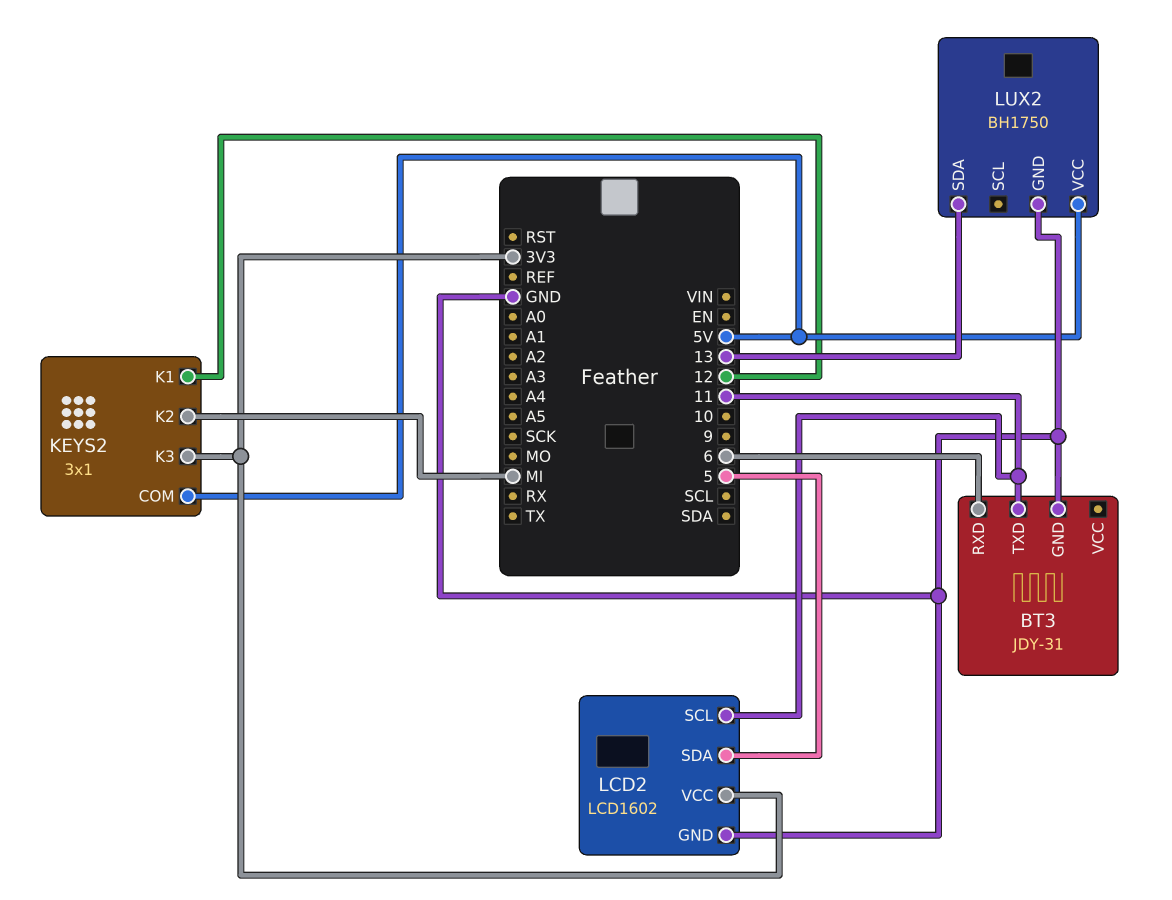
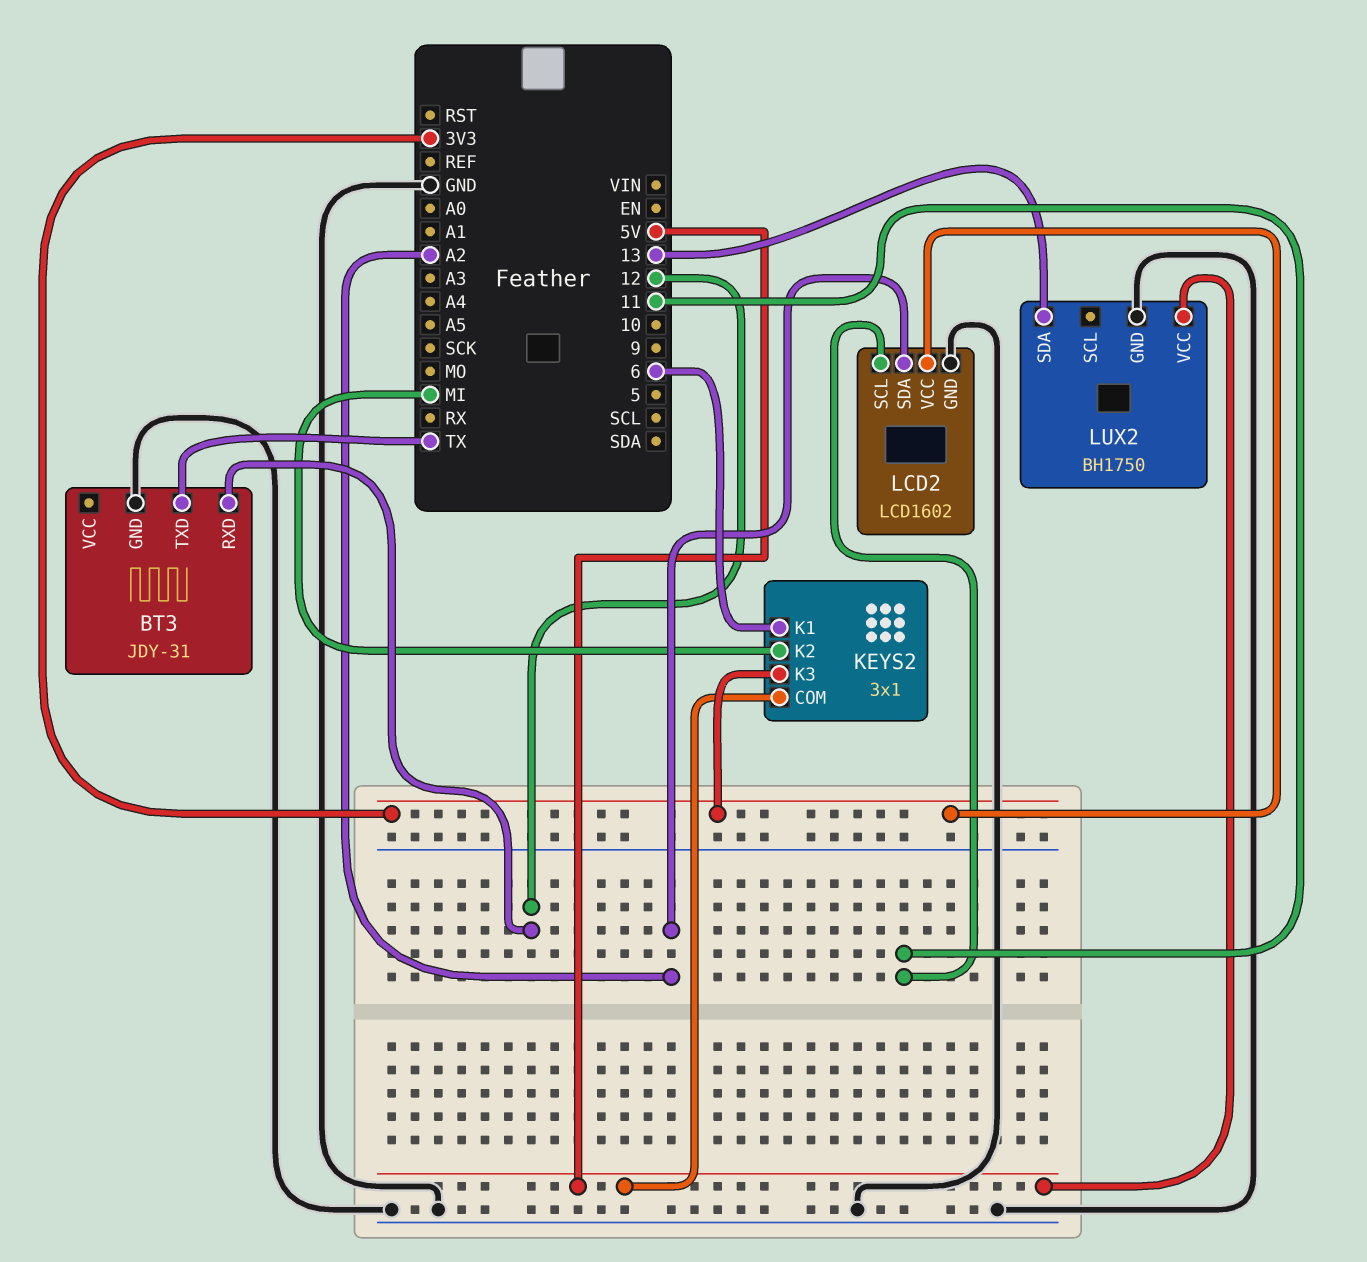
BT3 pin RXD: 6 -> 12
BT3 pin TXD: 11 -> TX
KEYS2 pin K1: 12 -> 6
LCD2 pin SDA: 5 -> A2

